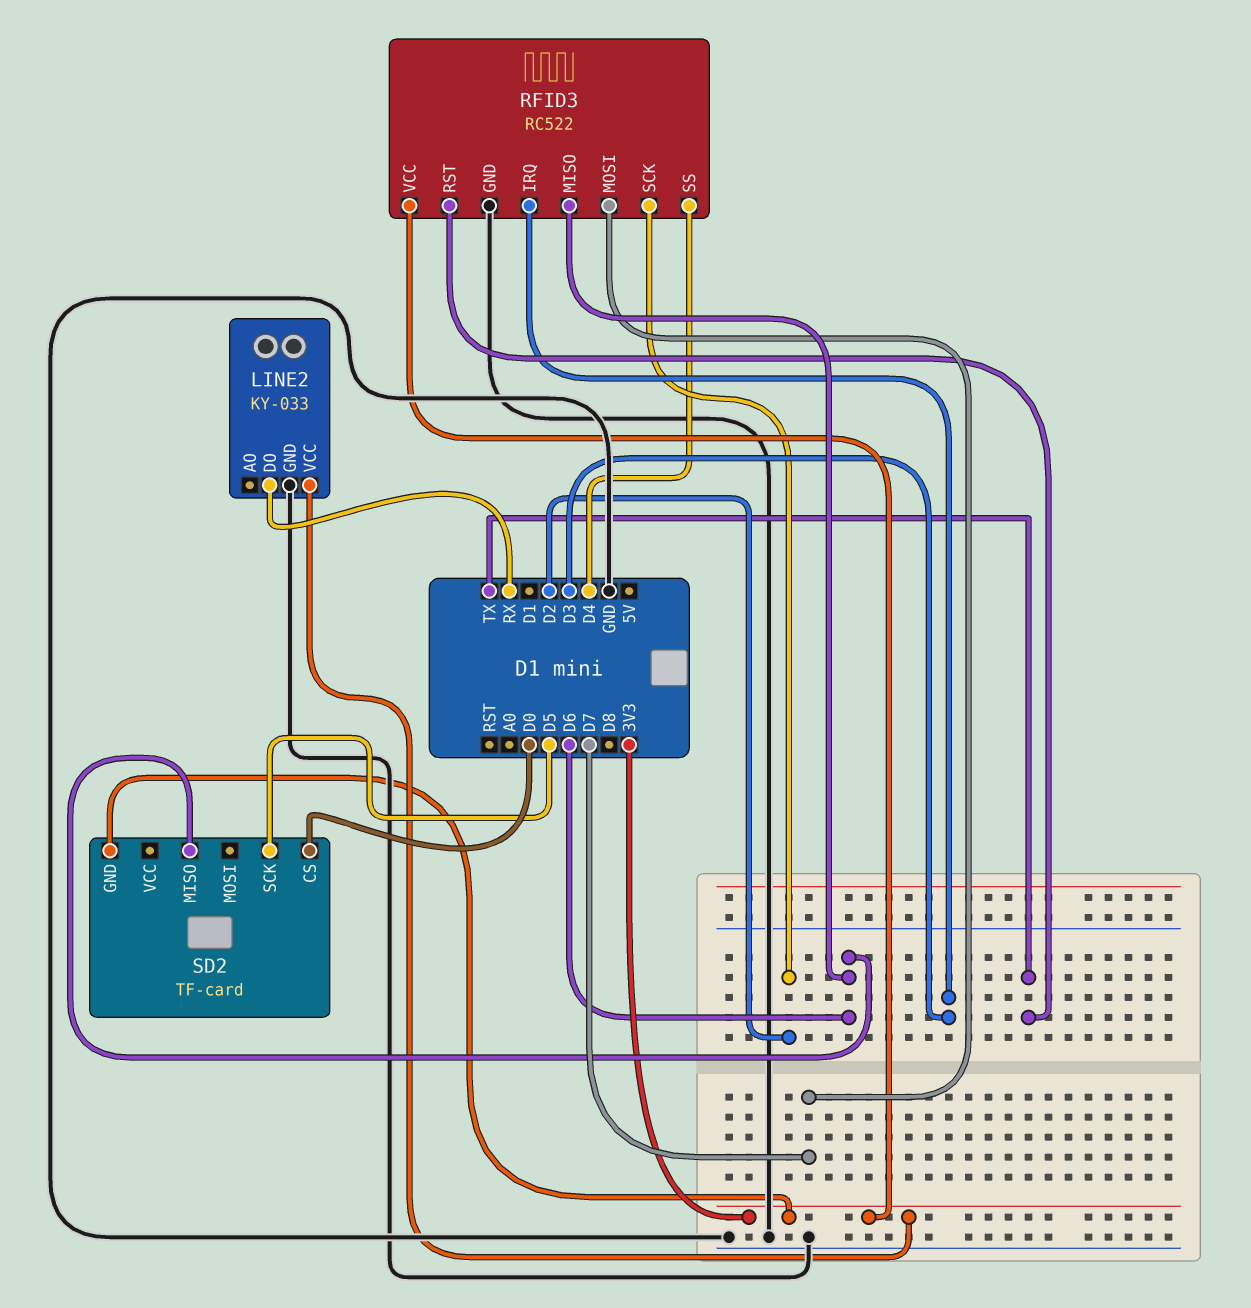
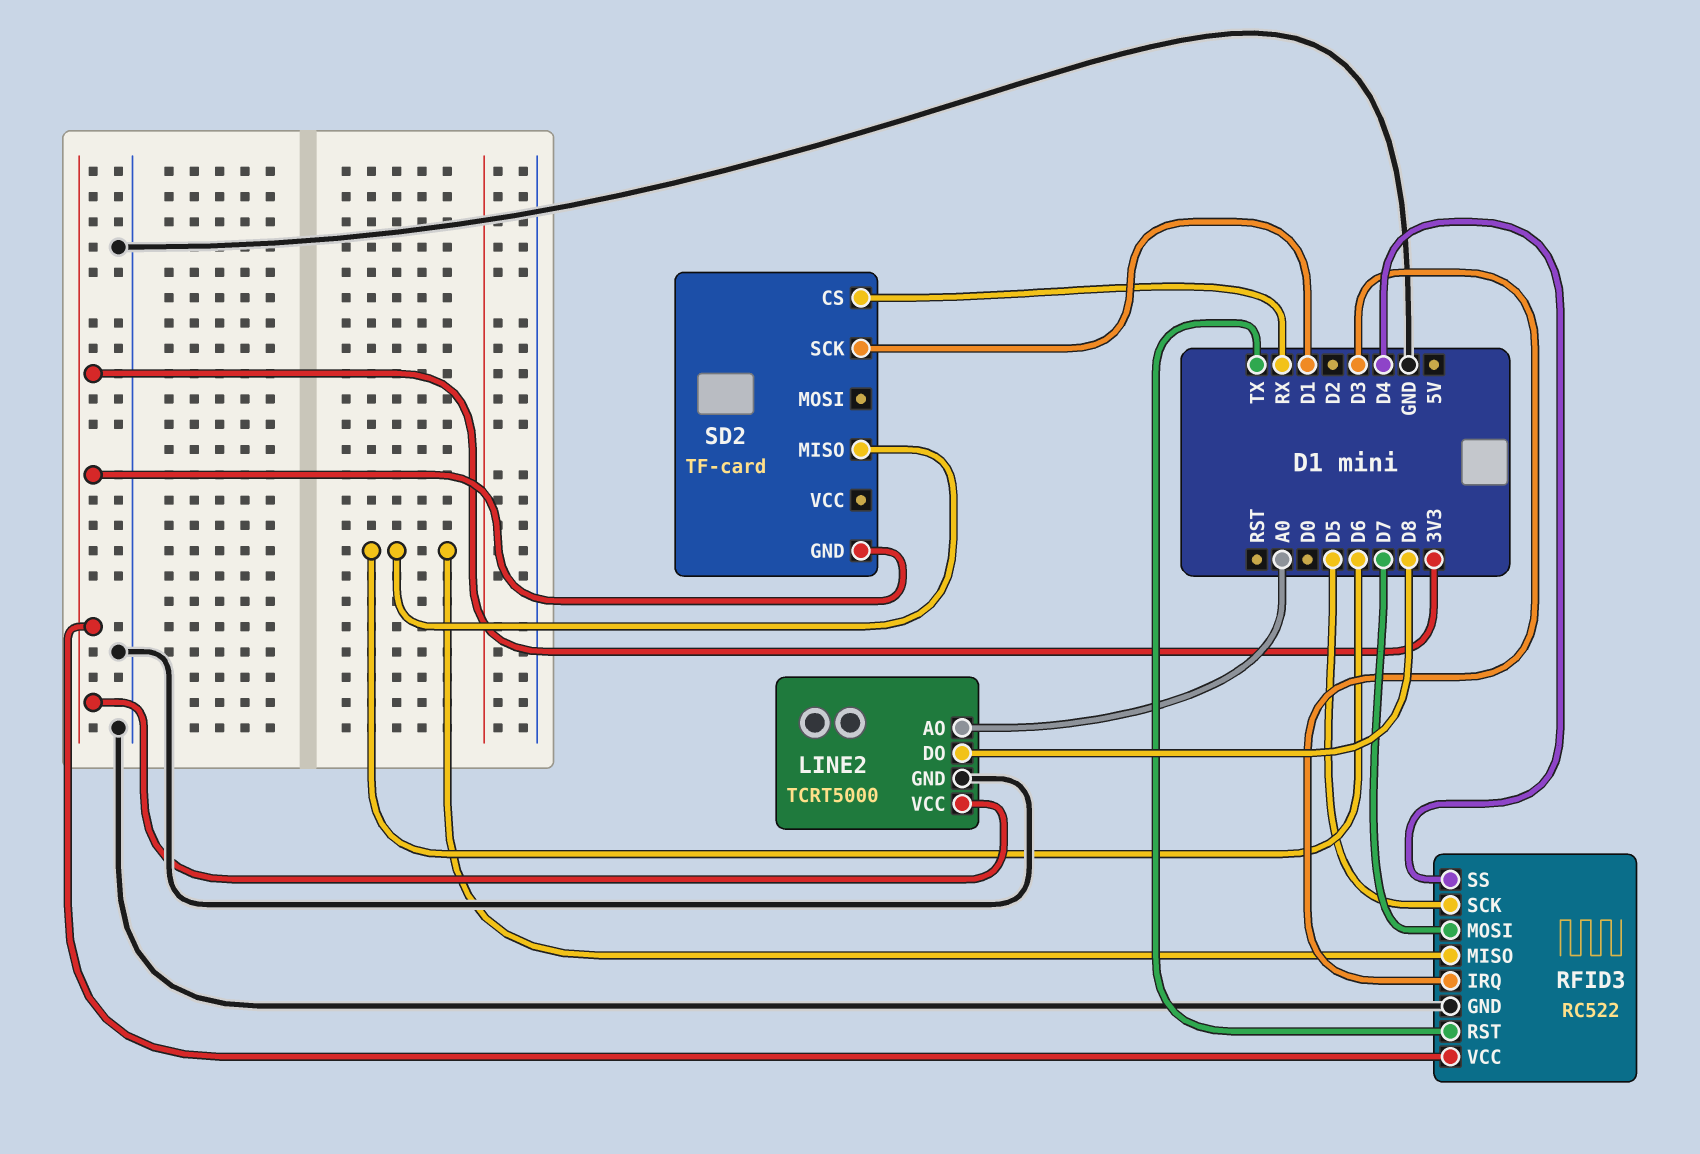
LINE2: KY-033 -> TCRT5000
LINE2 pin AO: none -> A0
LINE2 pin DO: RX -> D8
RFID3 pin SCK: D2 -> D5
SD2 pin CS: D0 -> RX
SD2 pin SCK: D5 -> D1

